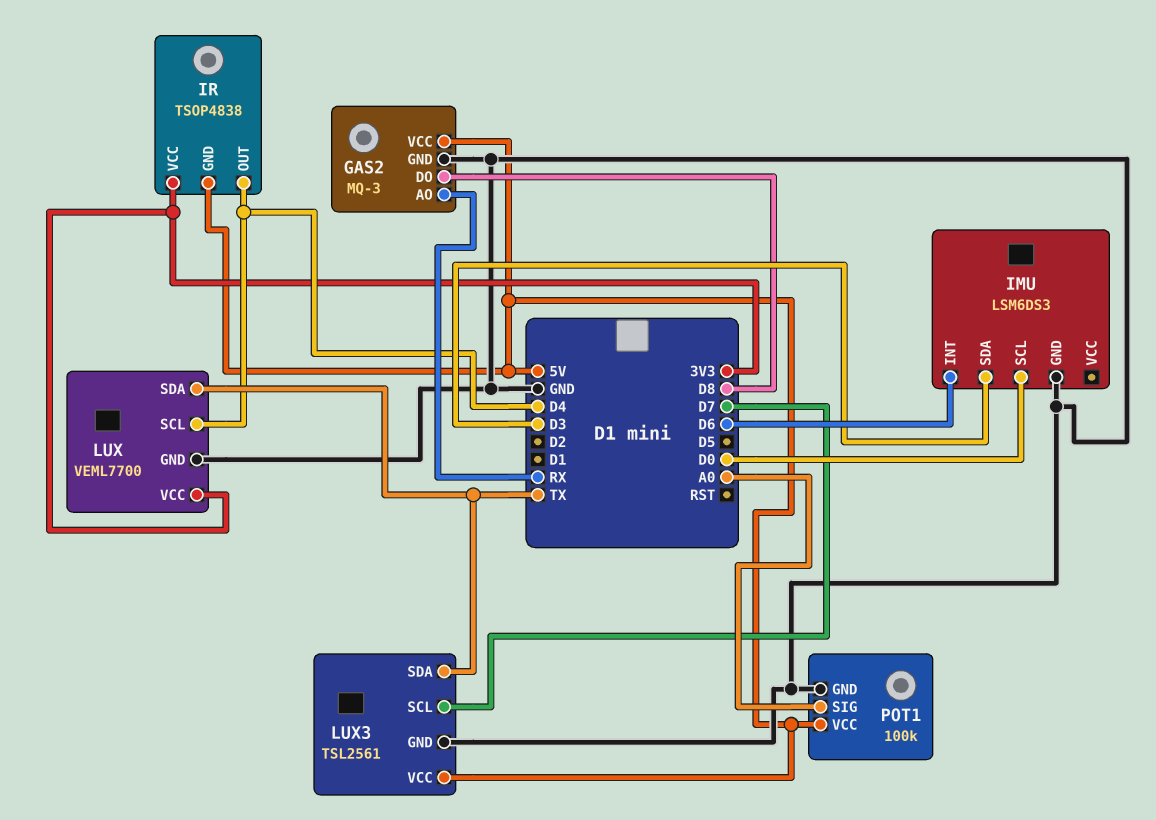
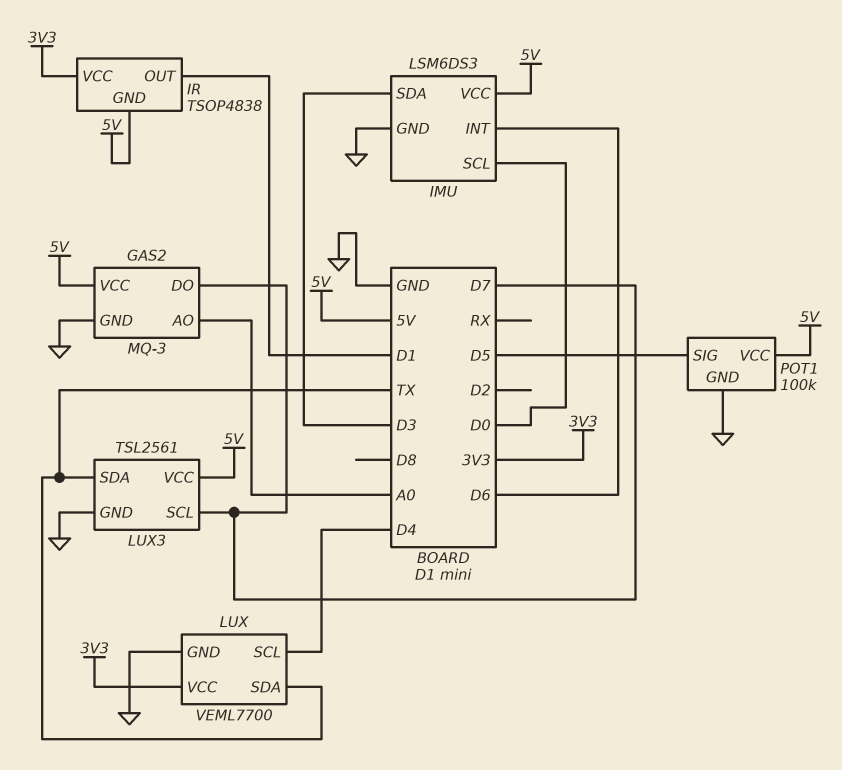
GAS2 pin AO: RX -> A0
GAS2 pin DO: D8 -> D7
IMU pin VCC: none -> 5V
IR pin OUT: D4 -> D1
POT1 pin SIG: A0 -> D5

